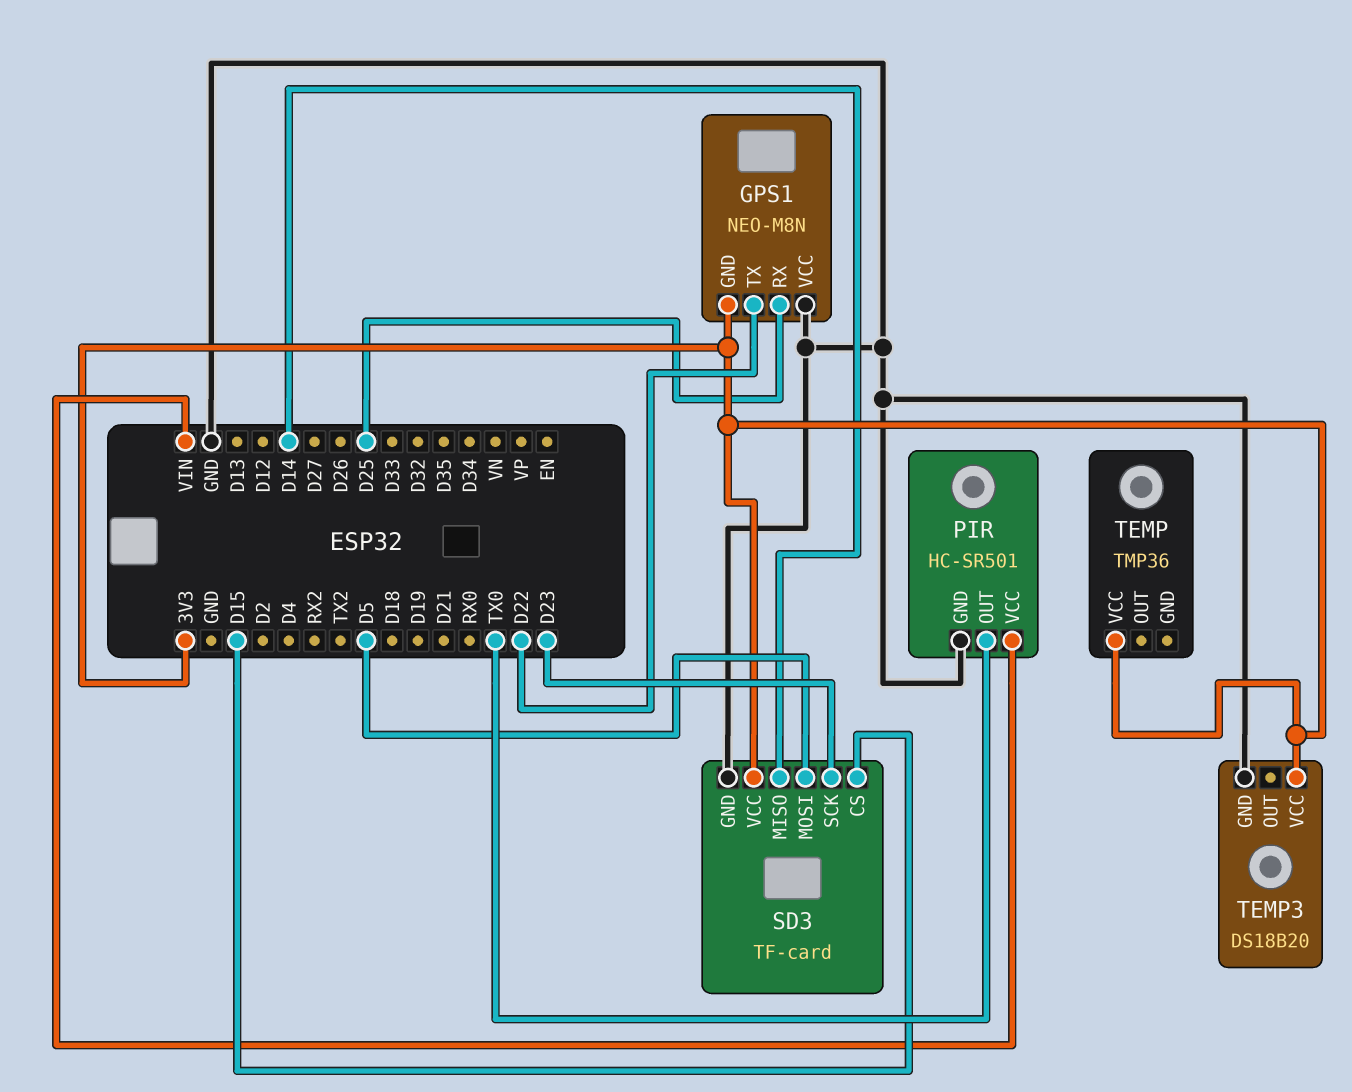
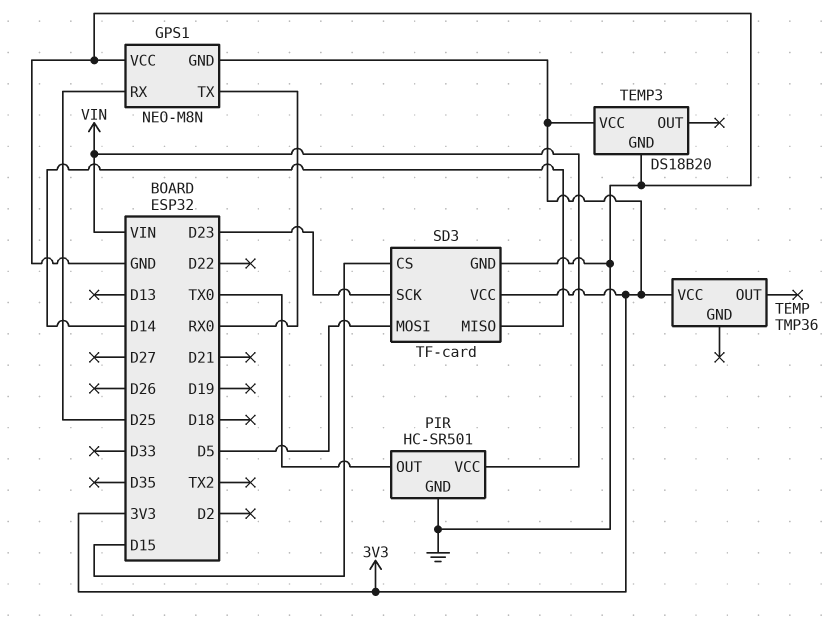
GPS1 pin TX: D22 -> RX0

